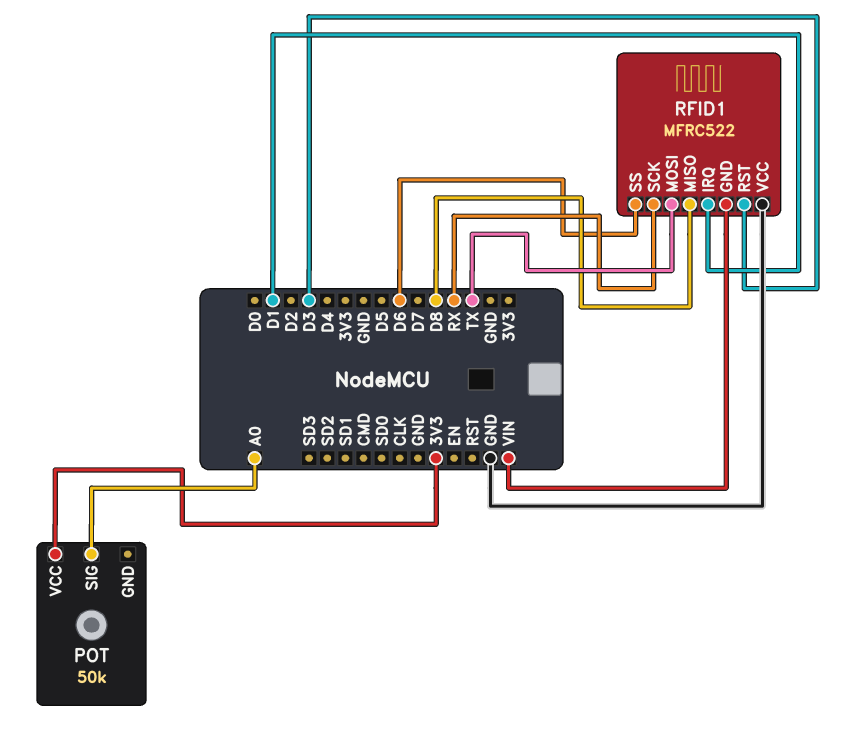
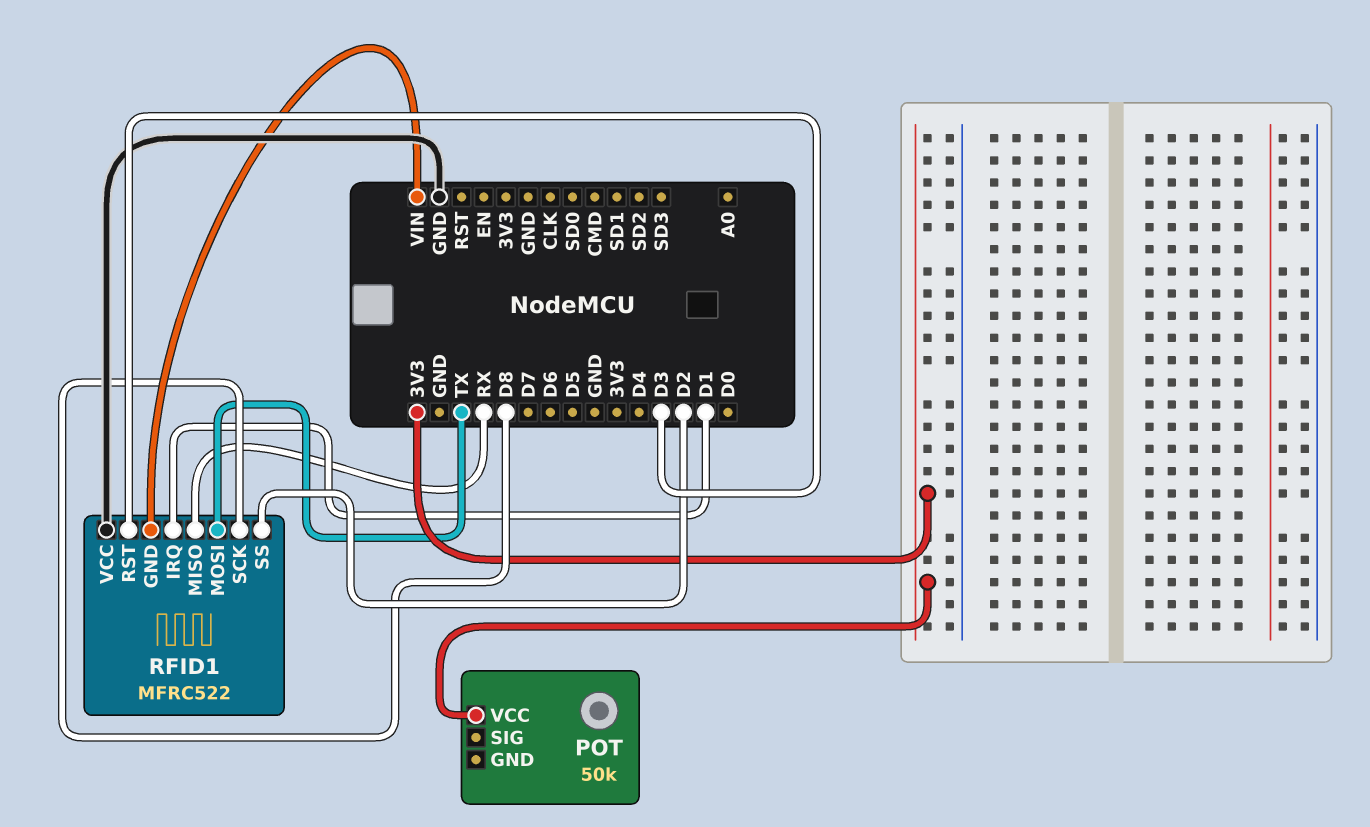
POT pin SIG: A0 -> none
RFID1 pin MISO: D8 -> RX
RFID1 pin SCK: RX -> D8
RFID1 pin SS: D6 -> D2

